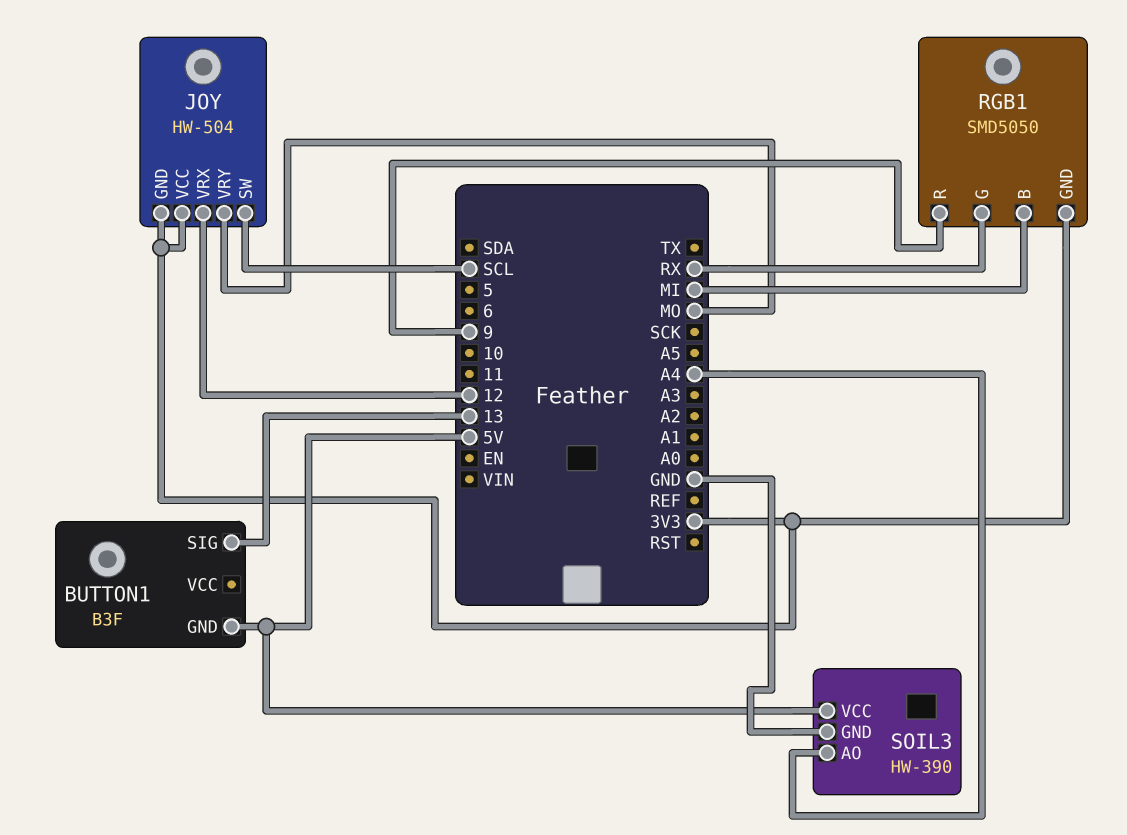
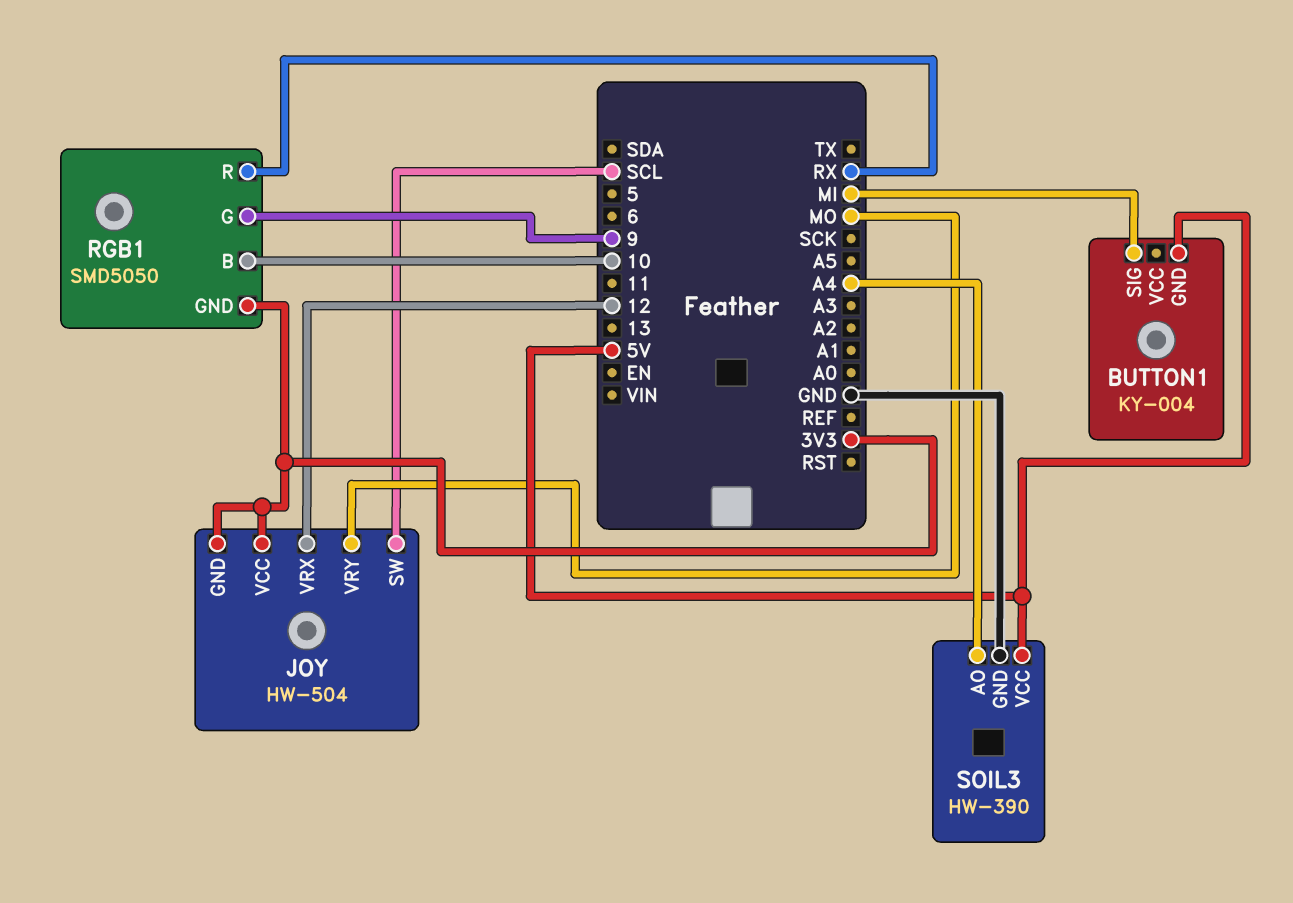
BUTTON1: B3F -> KY-004
BUTTON1 pin SIG: 13 -> MI
RGB1 pin B: MI -> 10
RGB1 pin G: RX -> 9
RGB1 pin R: 9 -> RX

